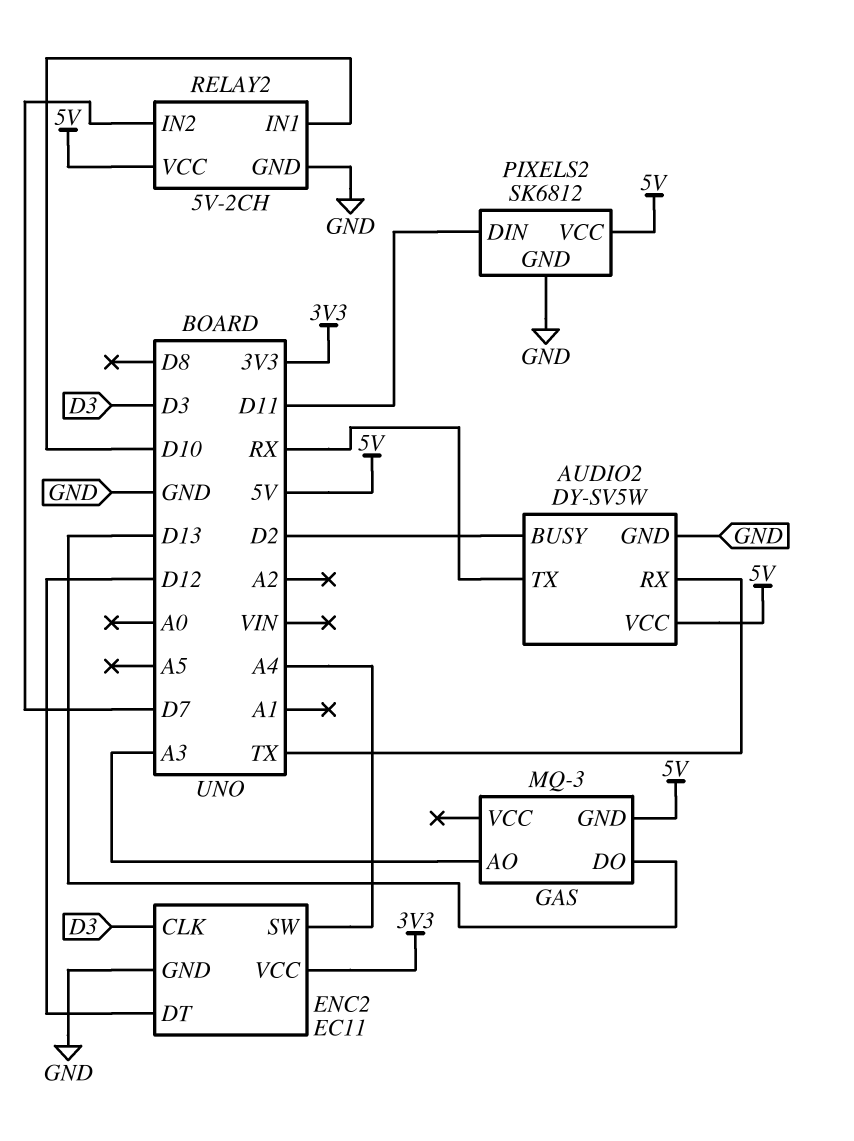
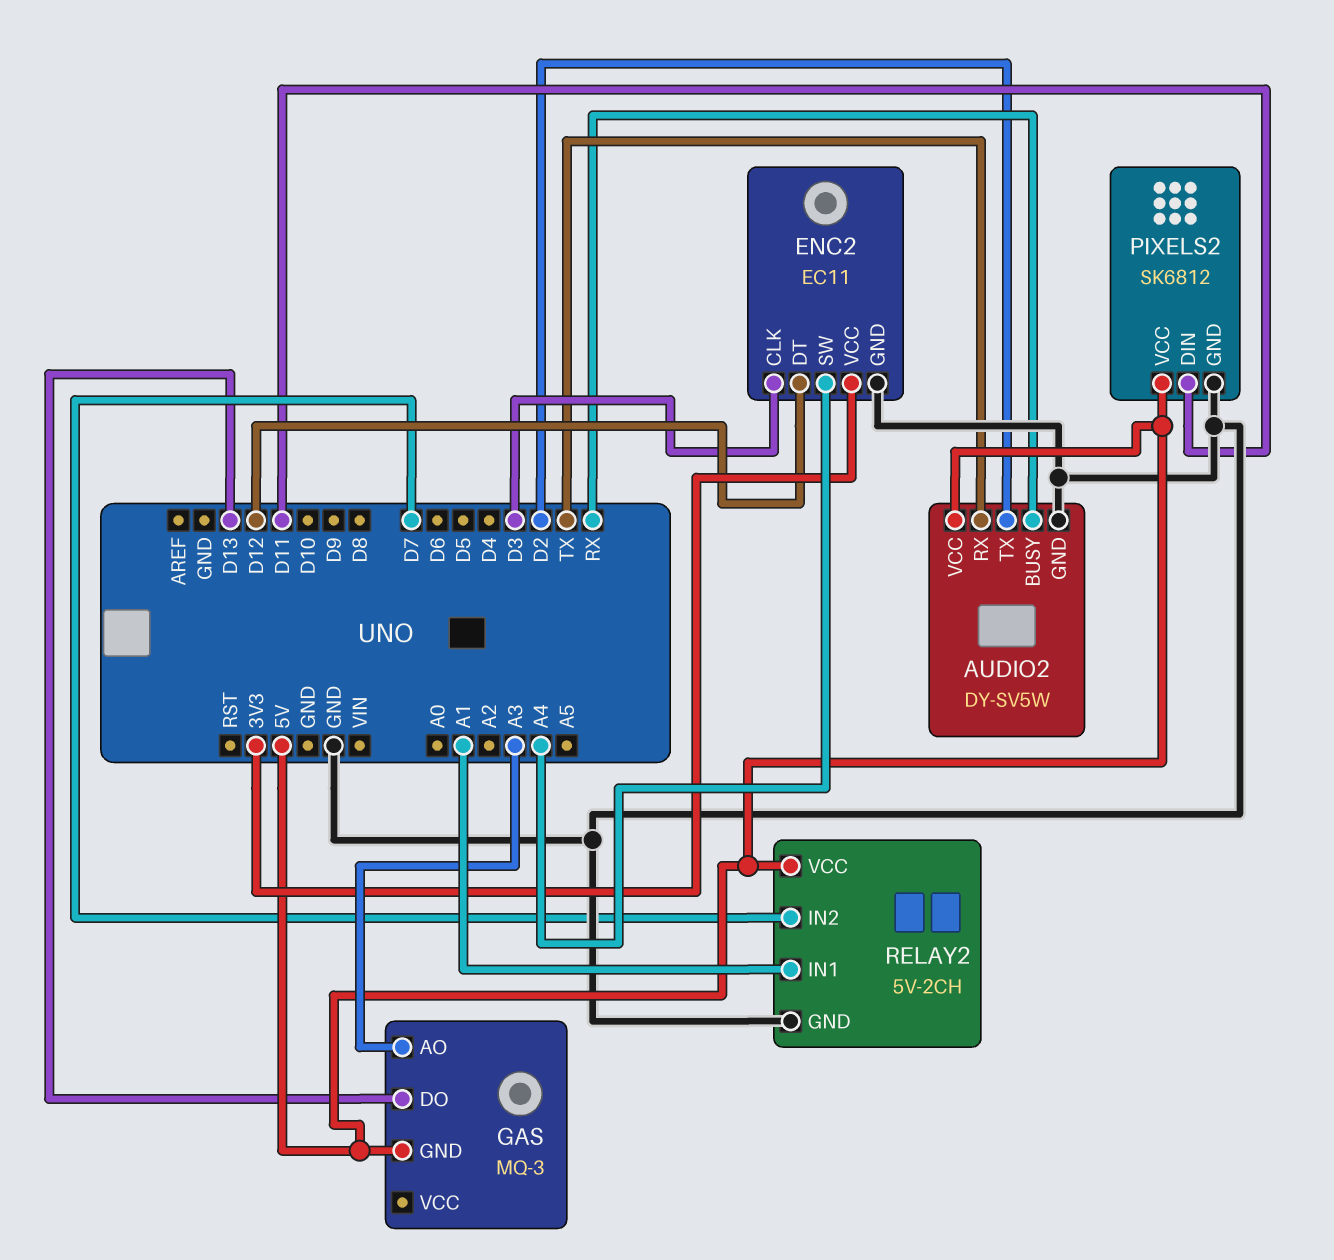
AUDIO2 pin BUSY: D2 -> RX
AUDIO2 pin TX: RX -> D2
RELAY2 pin IN1: D10 -> A1

